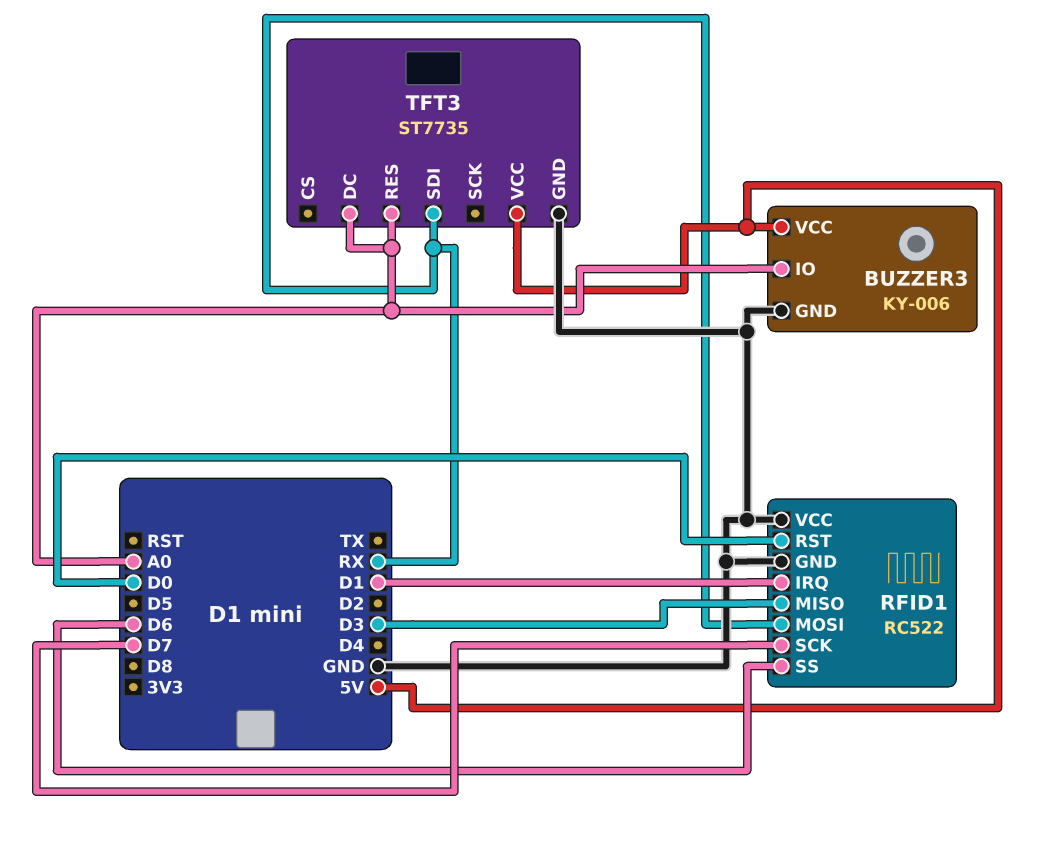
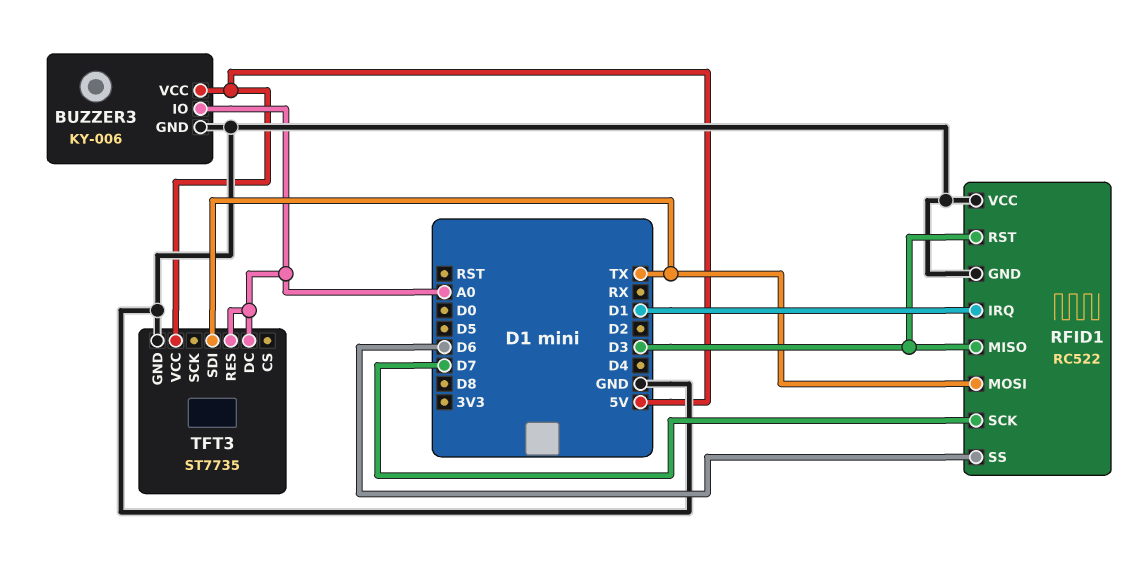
RFID1 pin MOSI: RX -> TX
RFID1 pin RST: D0 -> D3
TFT3 pin SDI: RX -> TX

